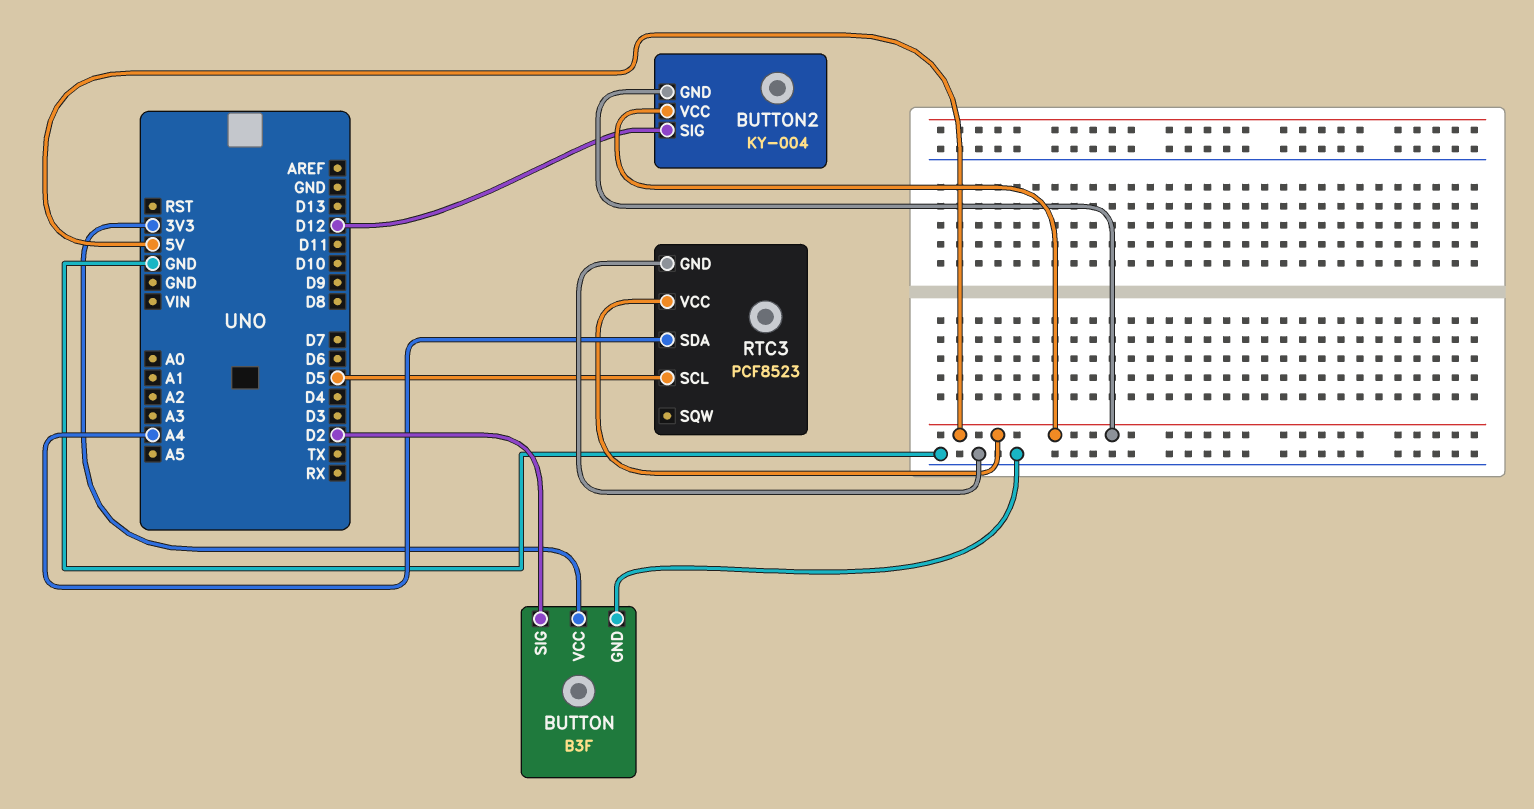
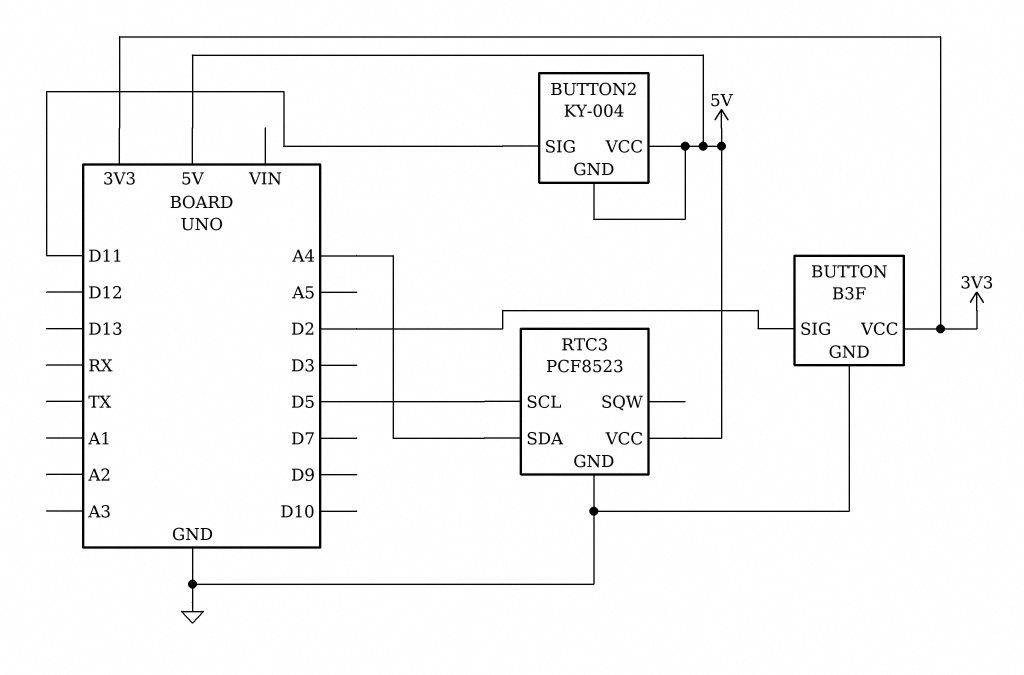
BUTTON2 pin SIG: D12 -> D11

